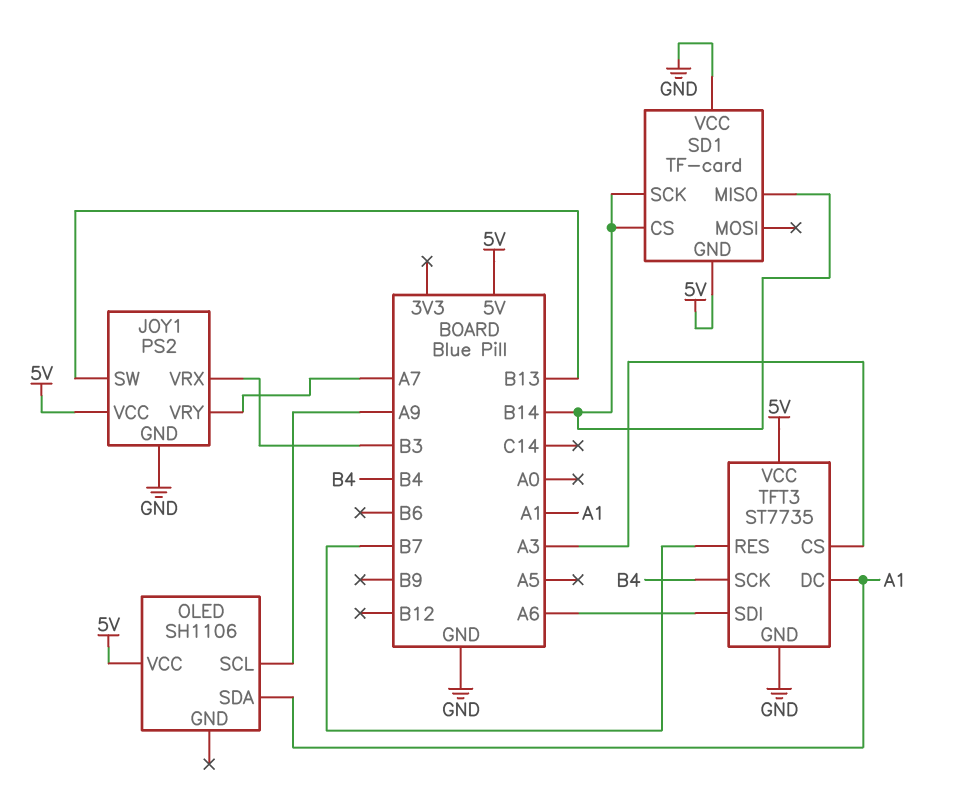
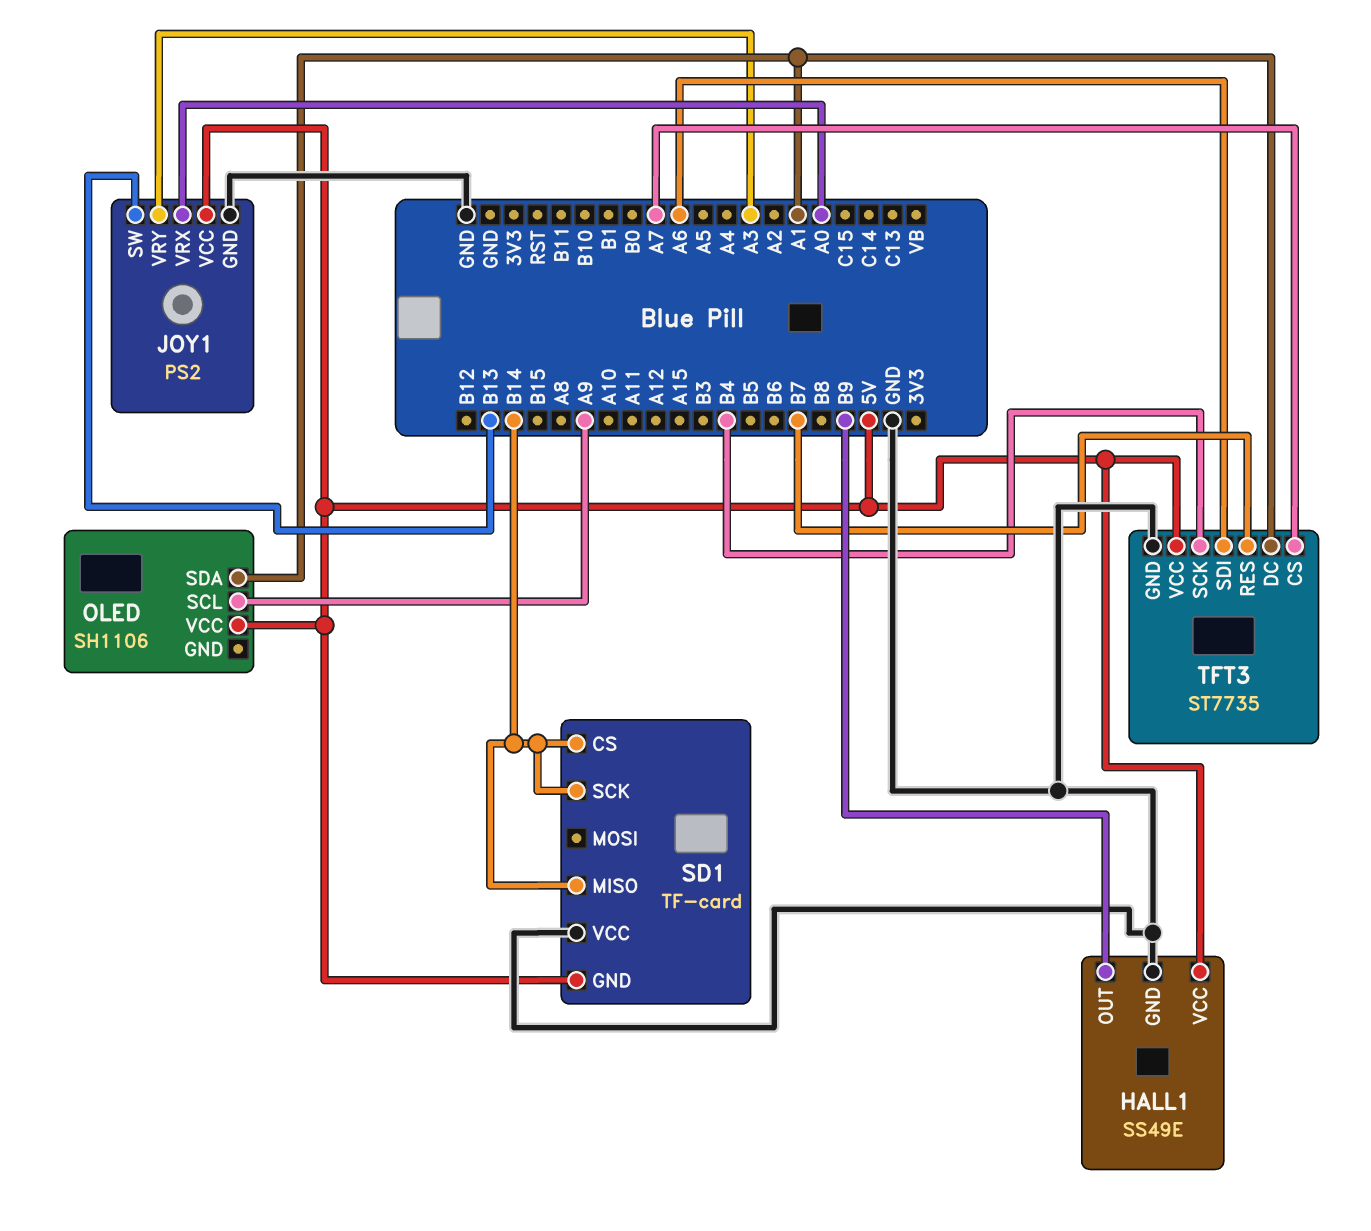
HALL1: none -> SS49E
HALL1 pin GND: none -> GND
HALL1 pin OUT: none -> B9
HALL1 pin VCC: none -> 5V
JOY1 pin VRX: B3 -> A0
JOY1 pin VRY: A7 -> A3
TFT3 pin CS: A3 -> A7

